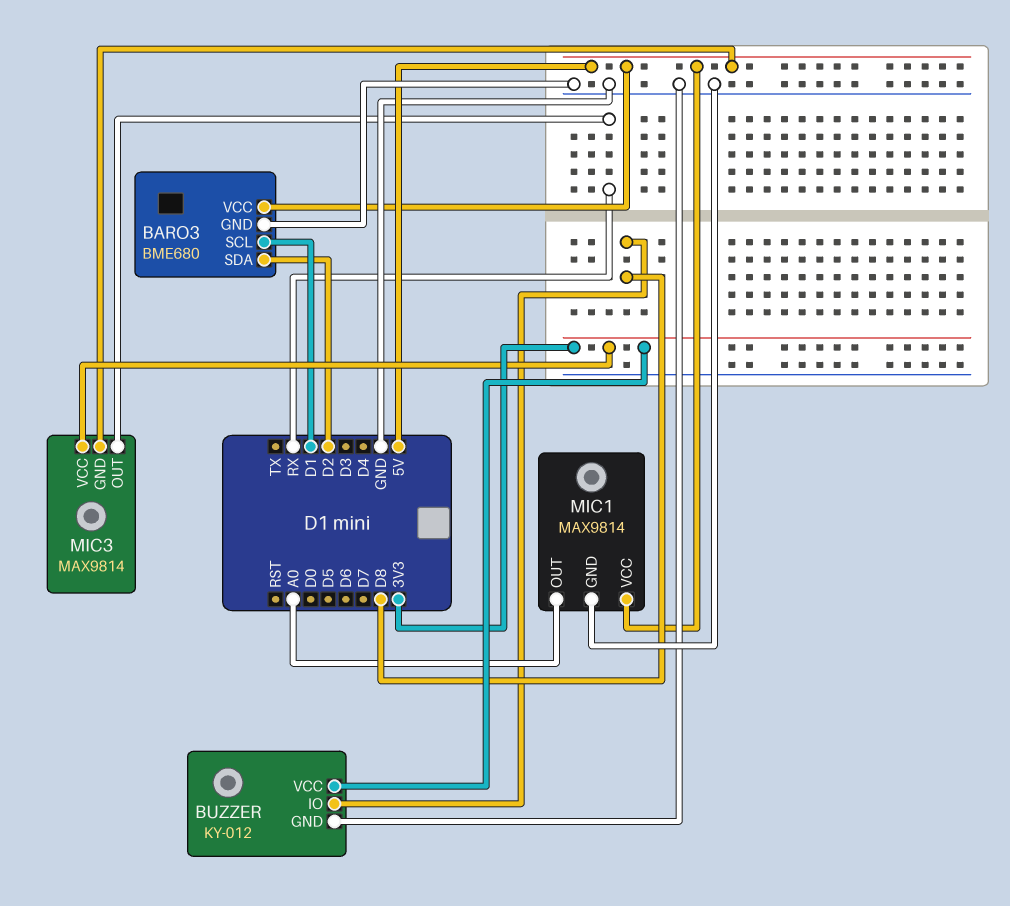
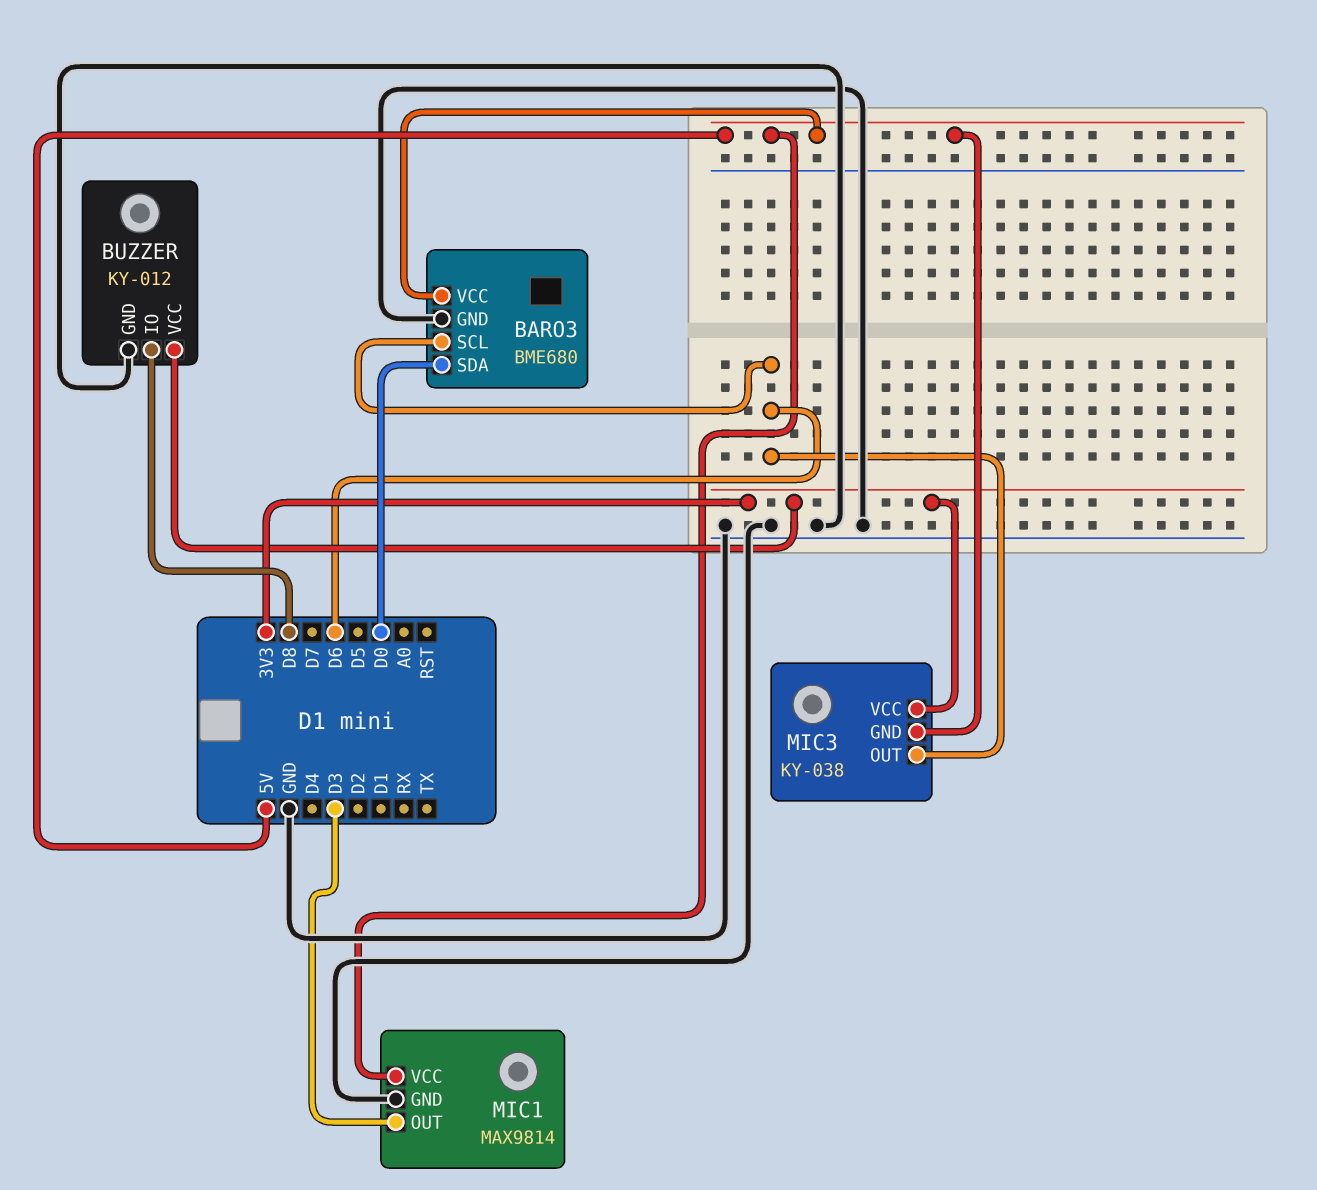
BARO3 pin SCL: D1 -> D6
BARO3 pin SDA: D2 -> D0
MIC1 pin OUT: A0 -> D3
MIC3: MAX9814 -> KY-038
MIC3 pin OUT: RX -> D6

